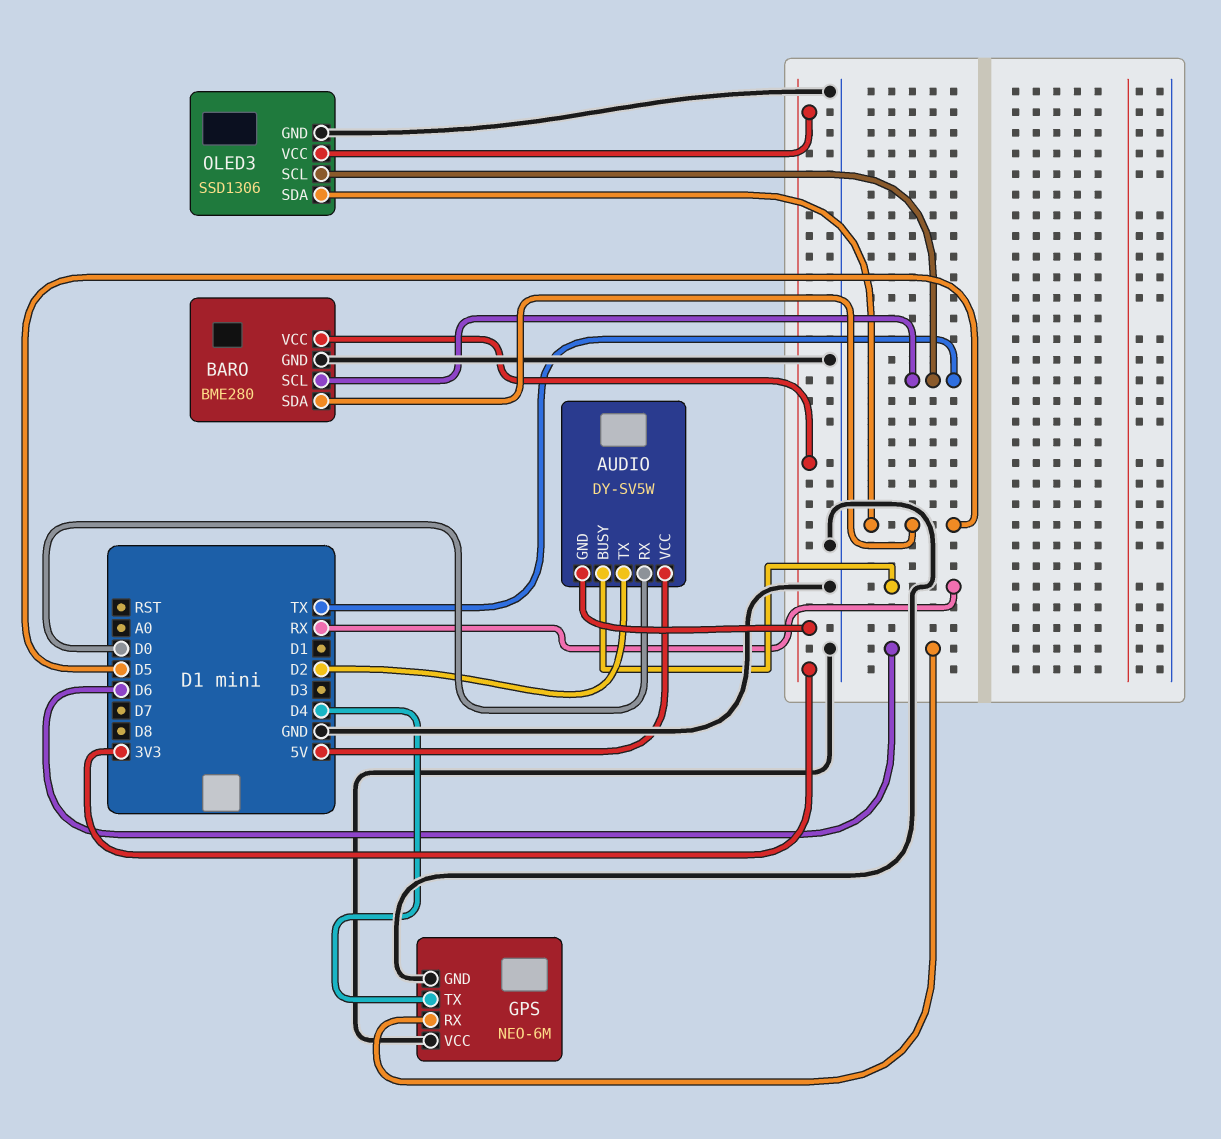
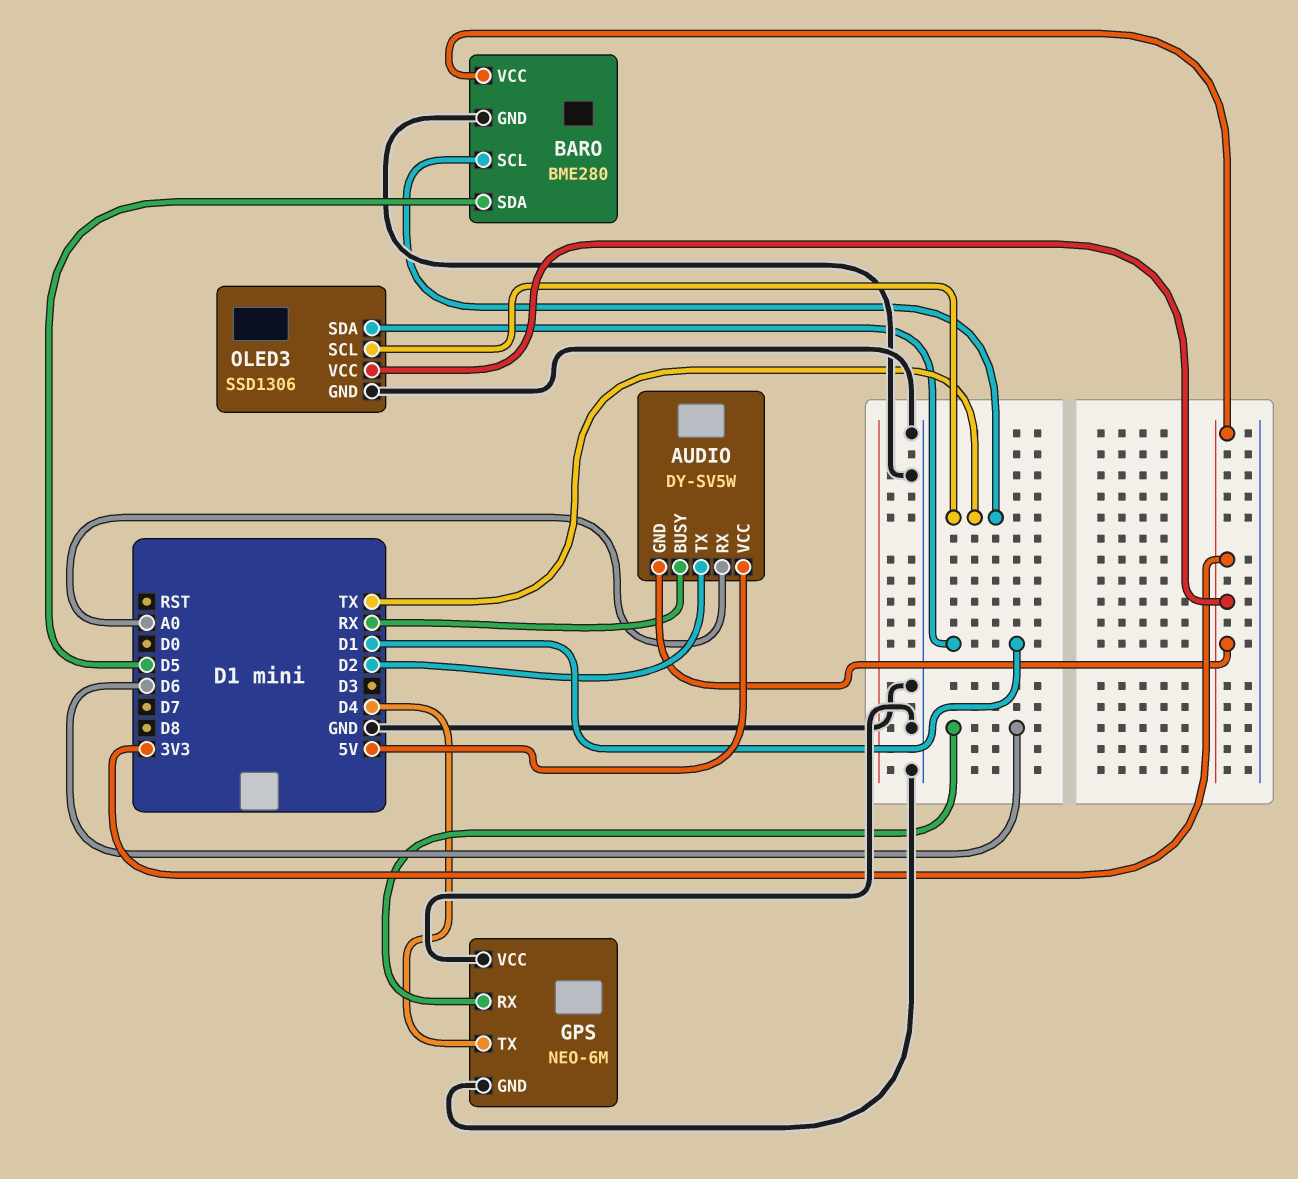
AUDIO pin RX: D0 -> A0
OLED3 pin SDA: D5 -> D1

